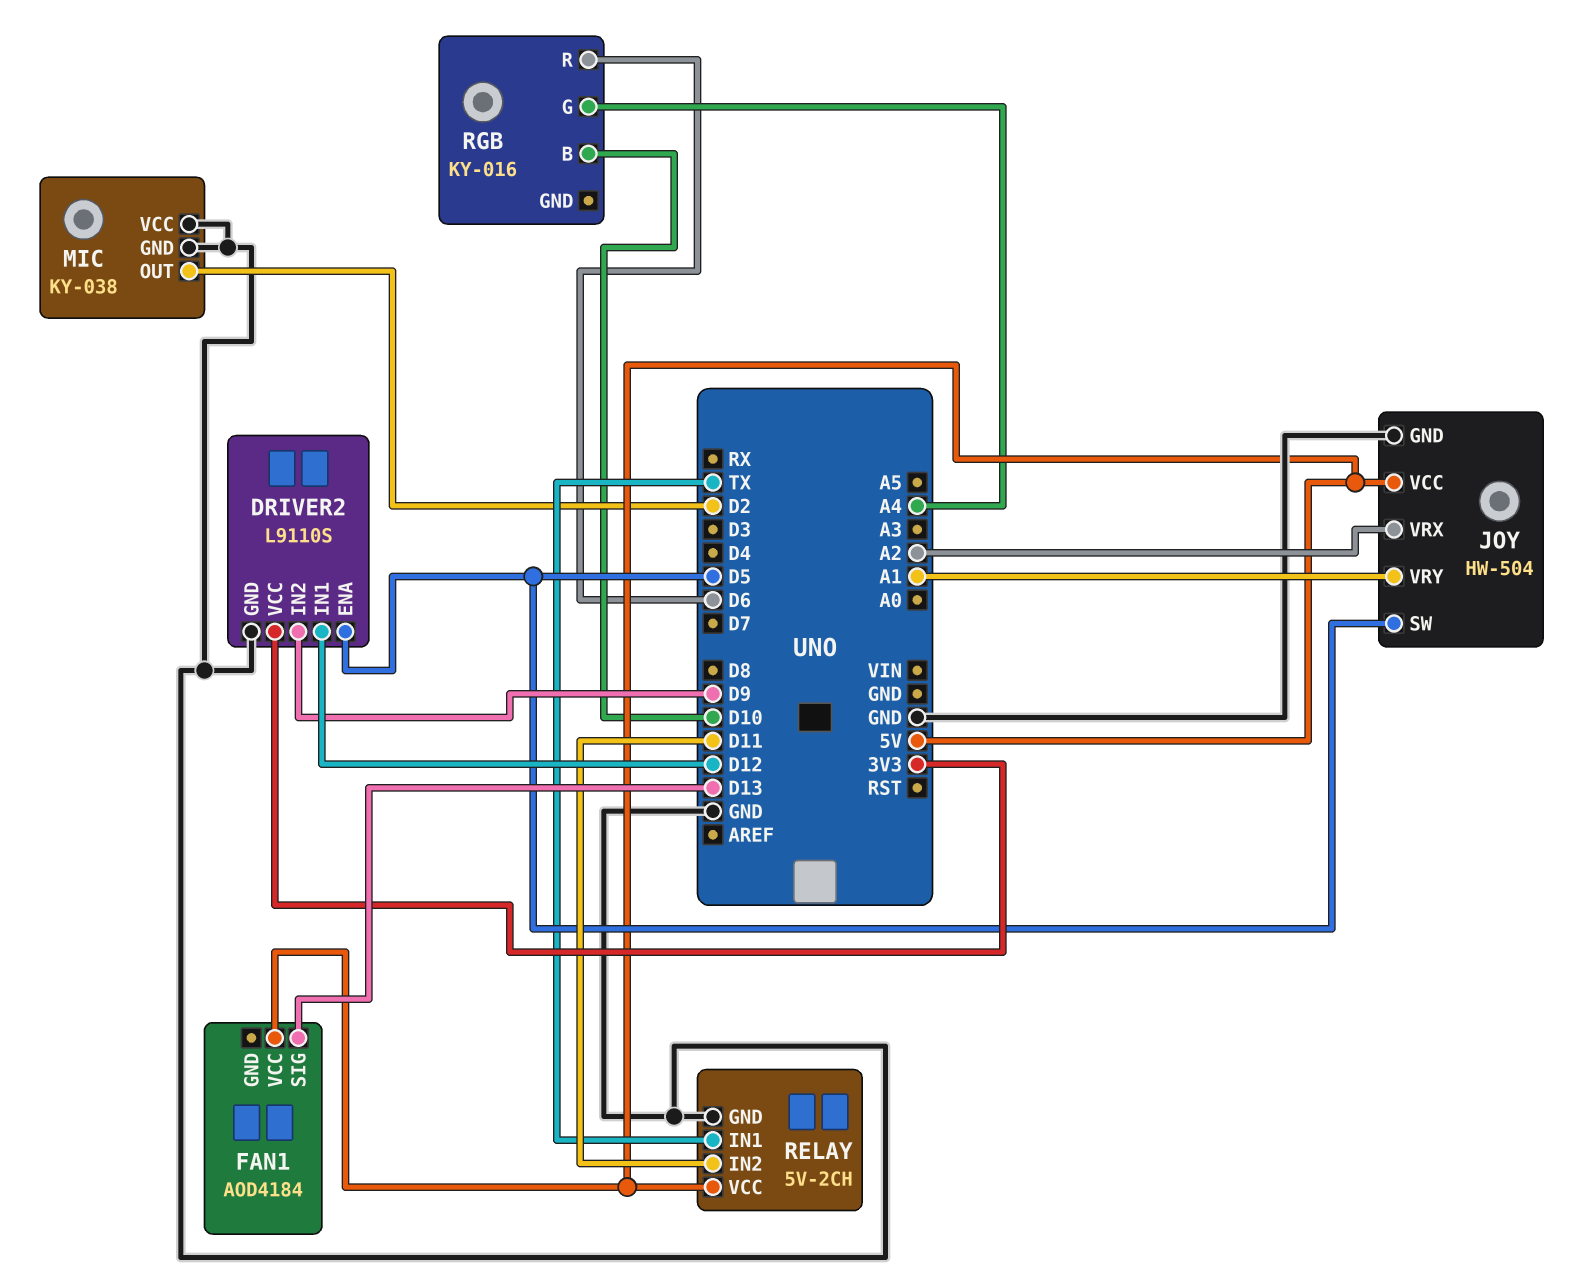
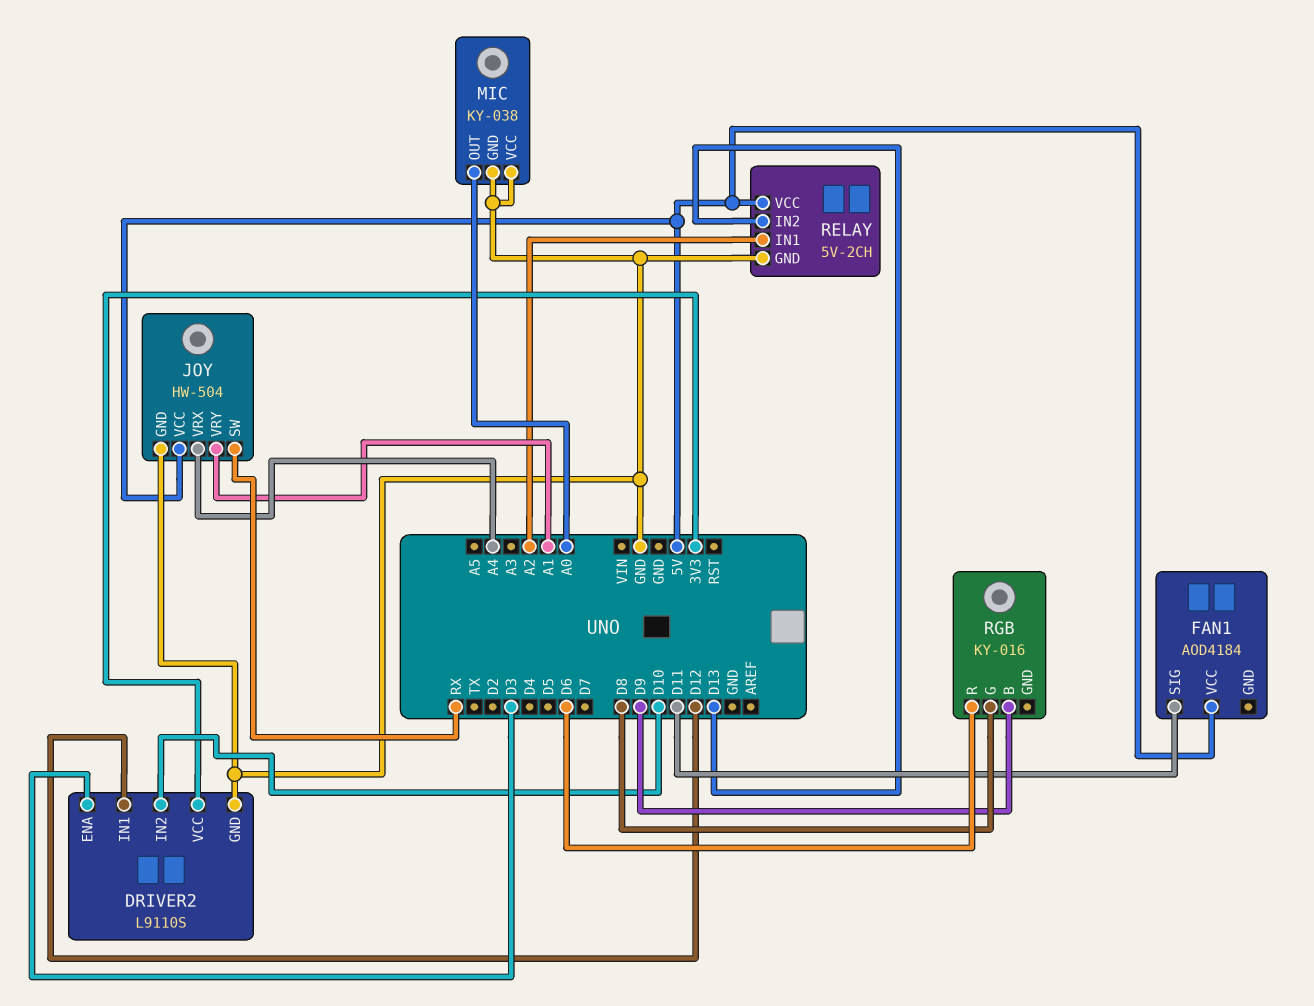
DRIVER2 pin ENA: D5 -> D3
DRIVER2 pin IN2: D9 -> D10
FAN1 pin SIG: D13 -> D11
JOY pin SW: D5 -> RX
JOY pin VRX: A2 -> A4
MIC pin OUT: D2 -> A0
RELAY pin IN1: TX -> A2
RELAY pin IN2: D11 -> D13
RGB pin B: D10 -> D9
RGB pin G: A4 -> D8

